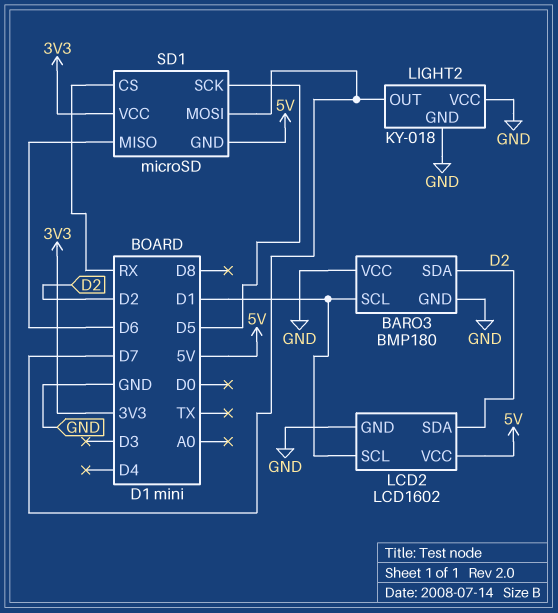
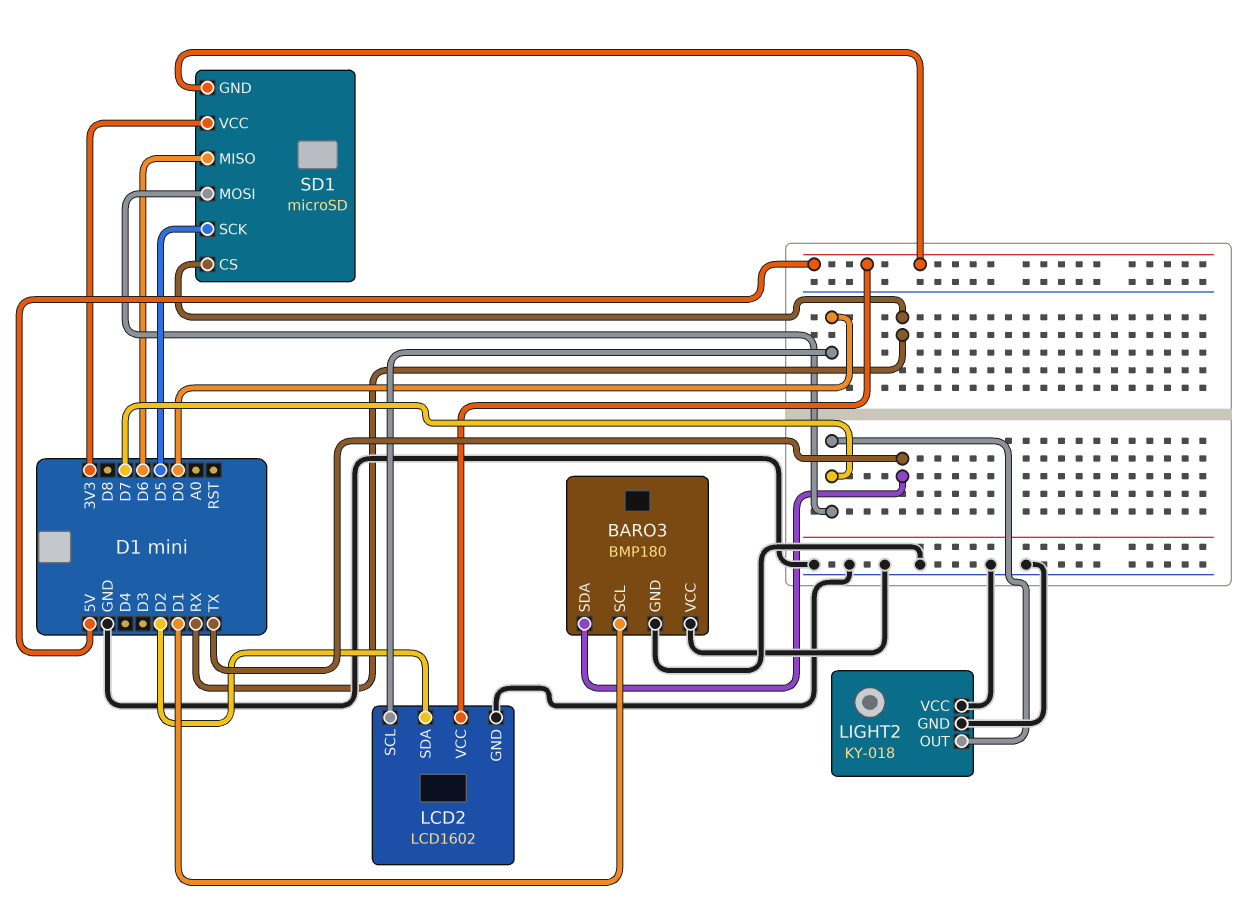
BARO3 pin SDA: D2 -> TX
LCD2 pin SCL: D1 -> D0

